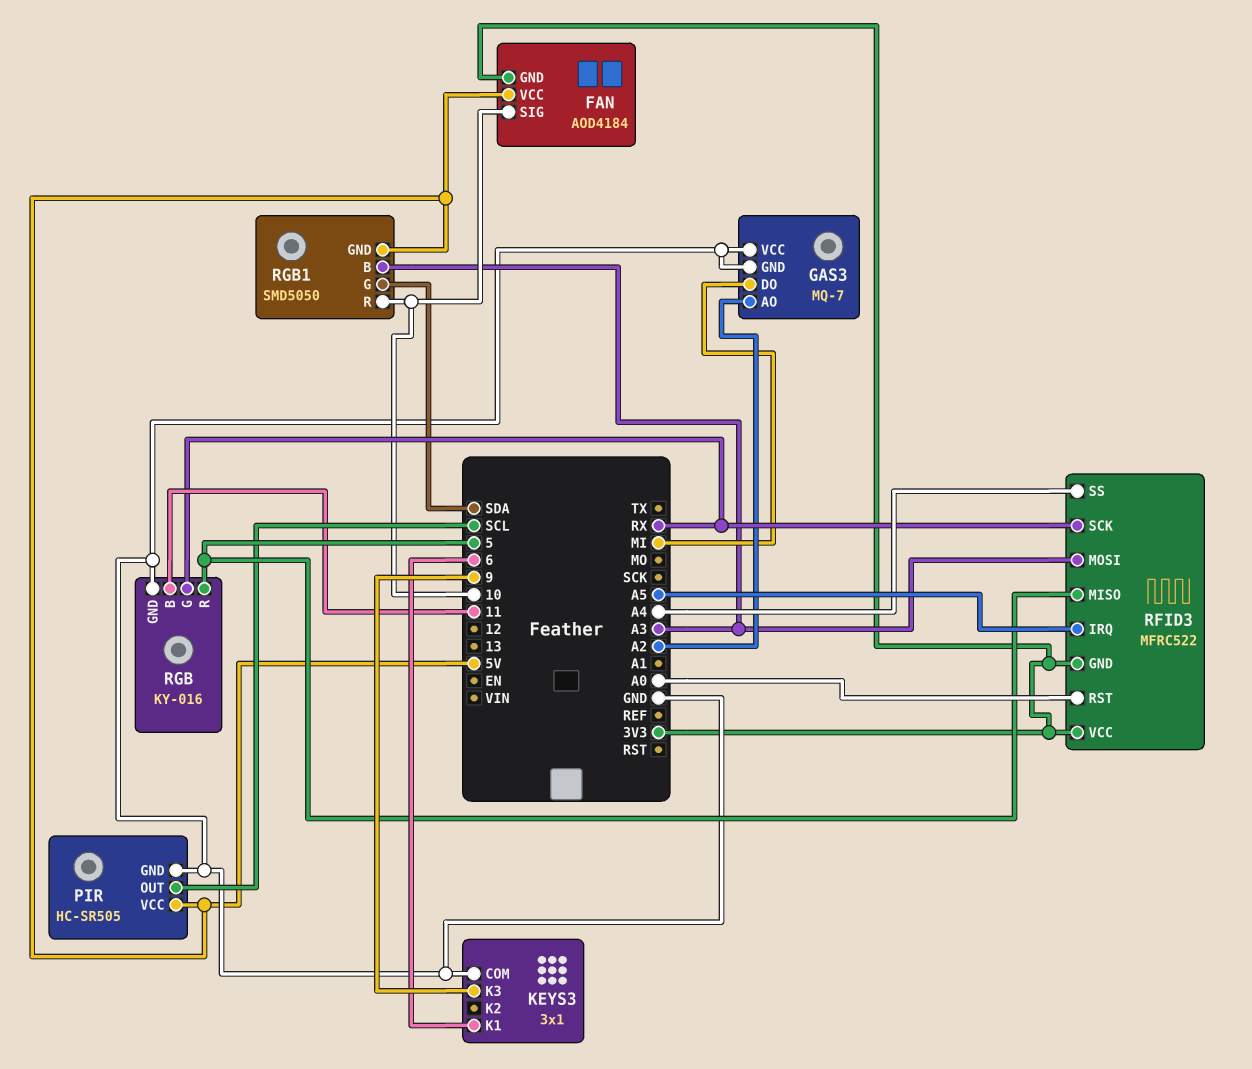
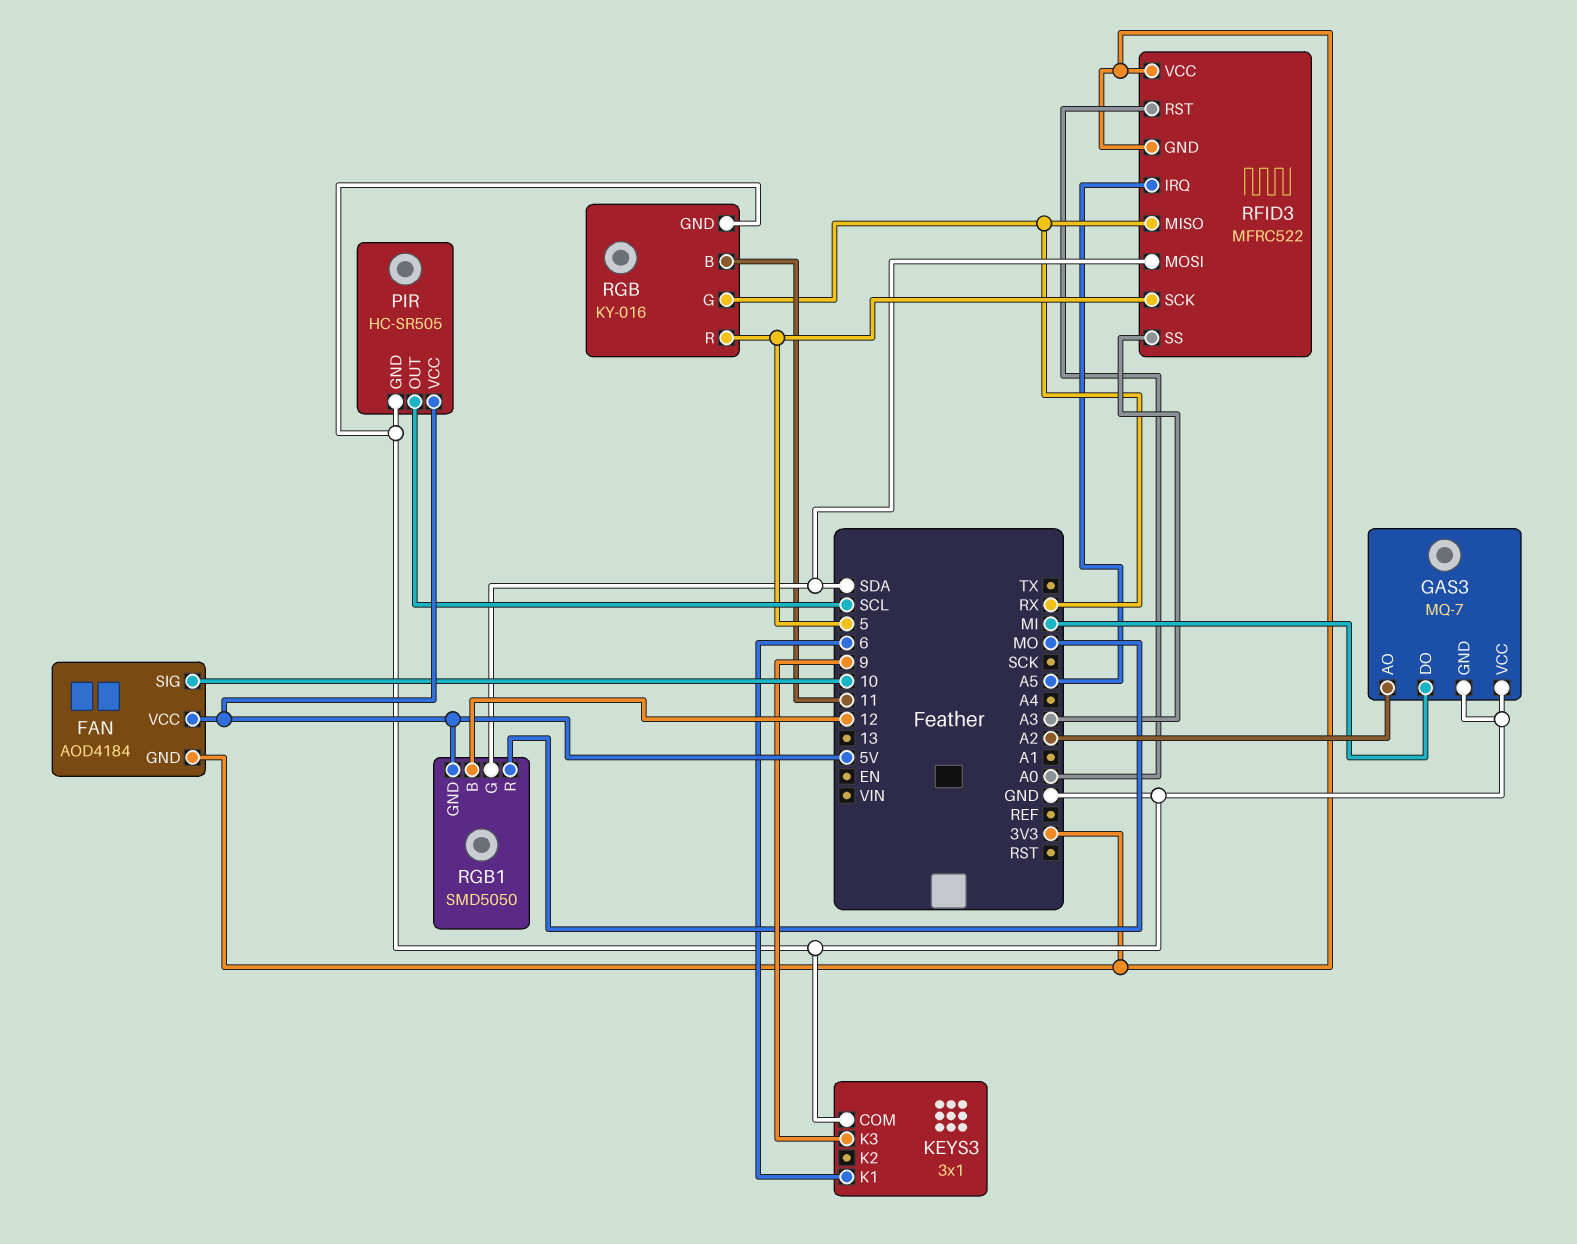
RFID3 pin MISO: 5 -> RX
RFID3 pin MOSI: A3 -> SDA
RFID3 pin SCK: RX -> 5
RFID3 pin SS: A4 -> A3
RGB1 pin B: A3 -> 12
RGB1 pin R: 10 -> MO

